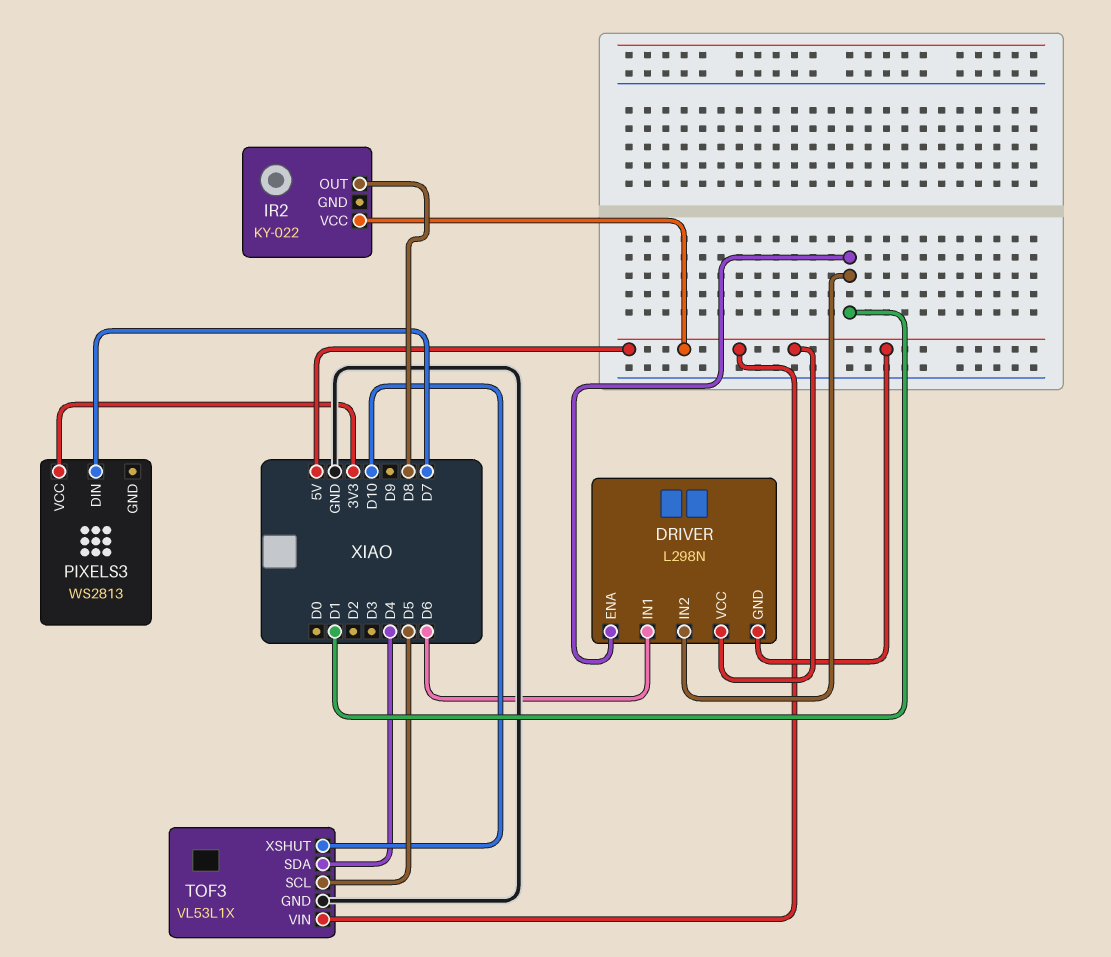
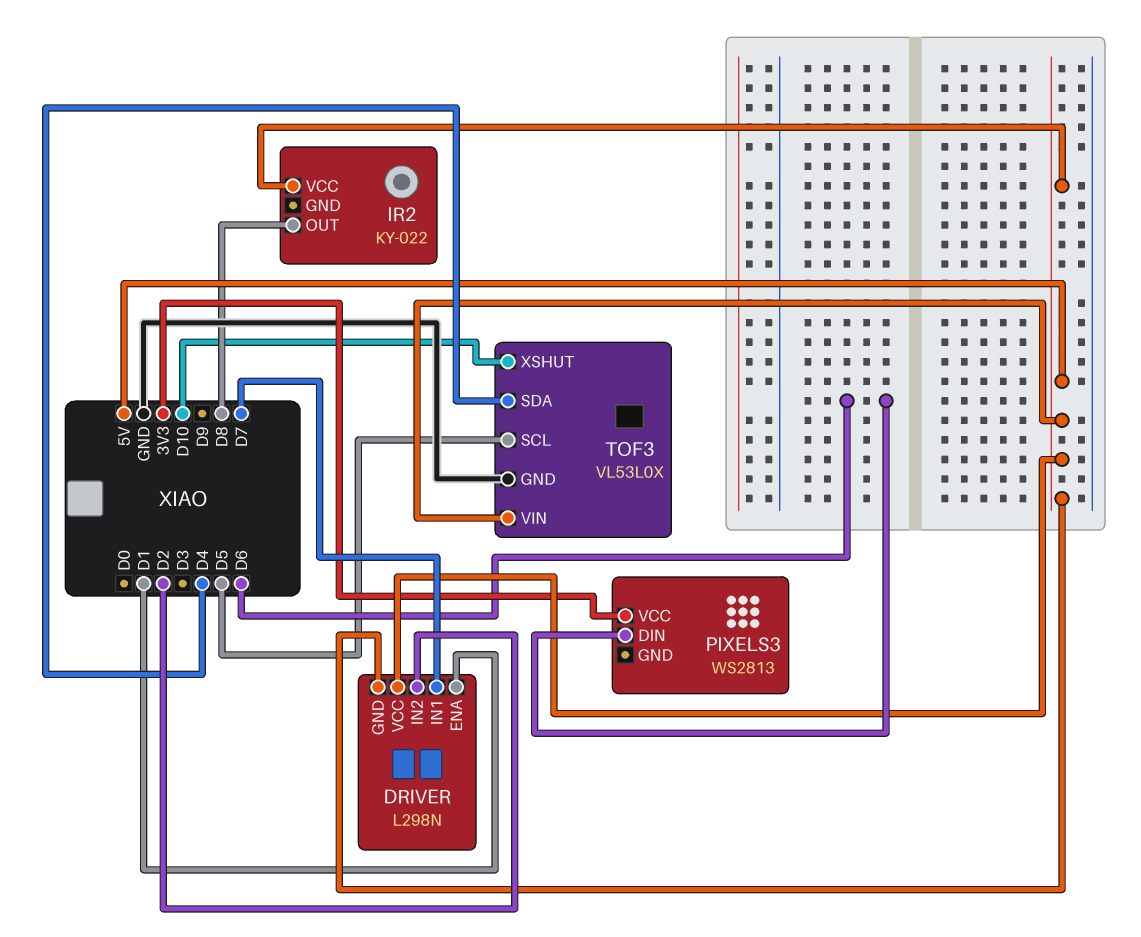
DRIVER pin IN1: D6 -> D7
DRIVER pin IN2: D1 -> D2
PIXELS3 pin DIN: D7 -> D6
TOF3: VL53L1X -> VL53L0X

